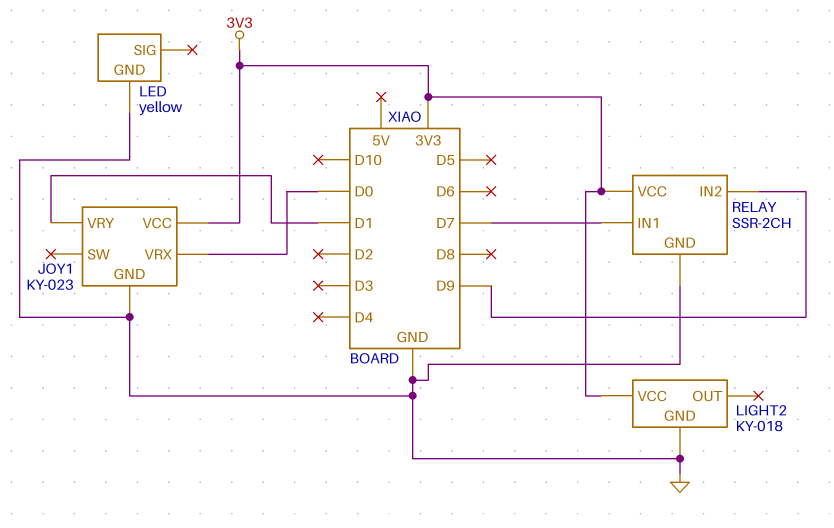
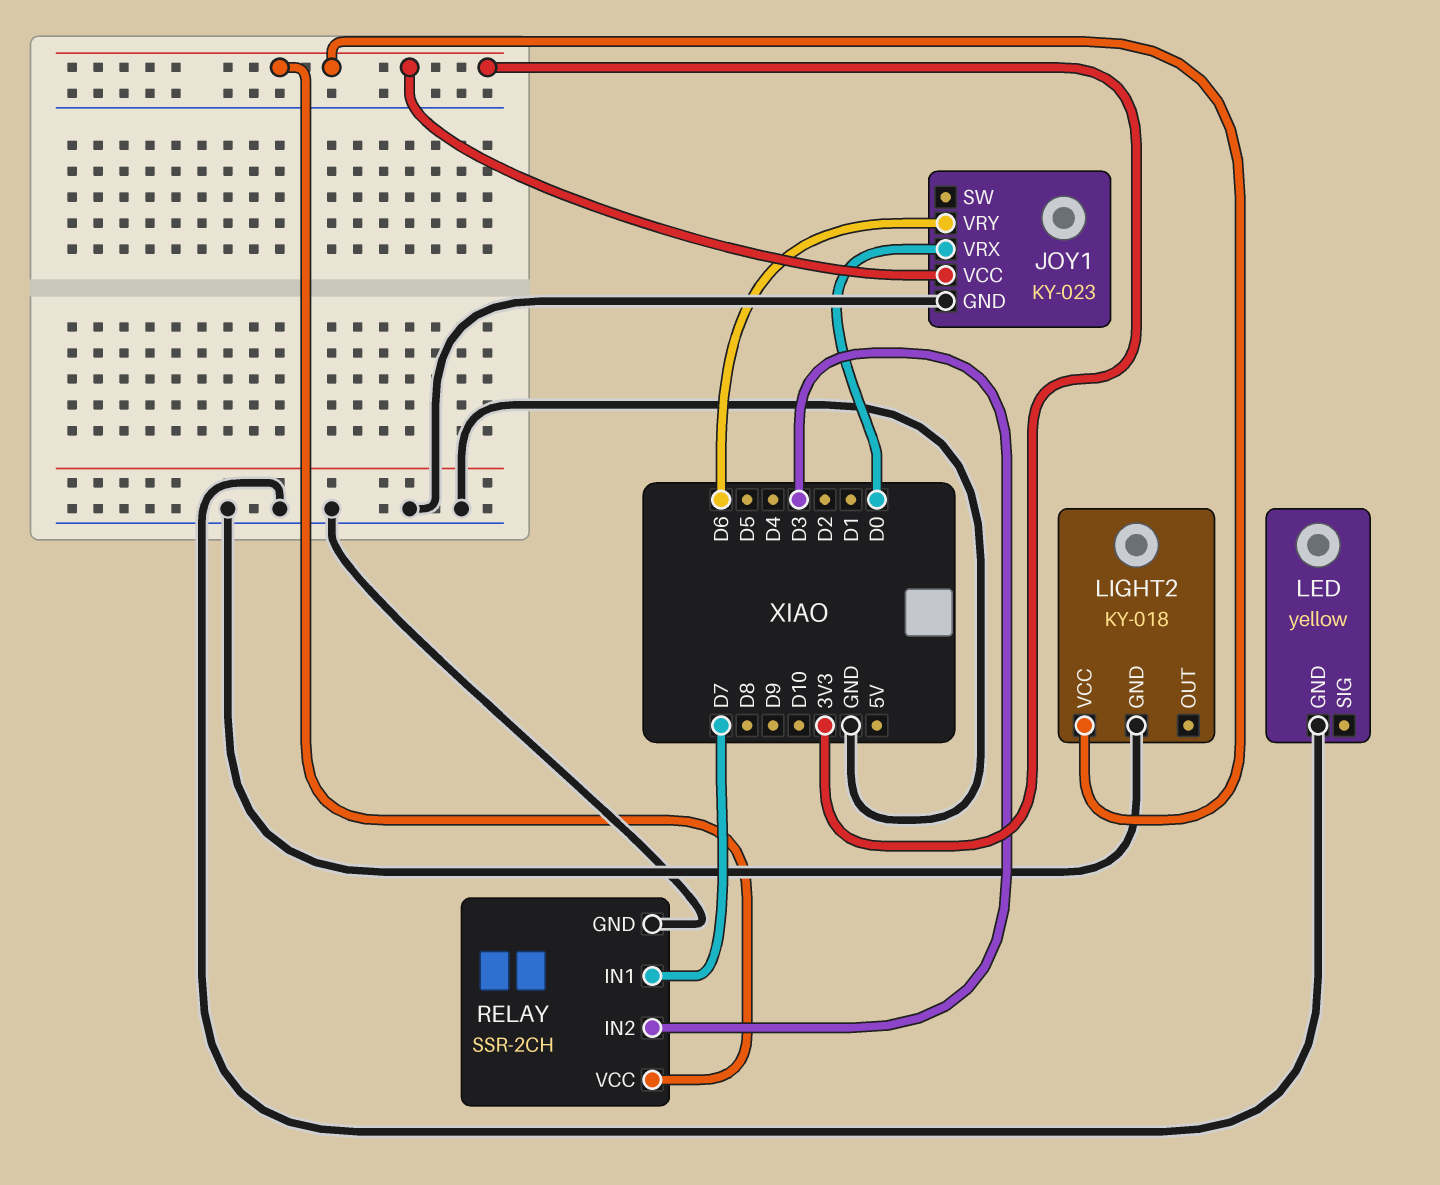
JOY1 pin VRY: D1 -> D6
RELAY pin IN2: D9 -> D3

